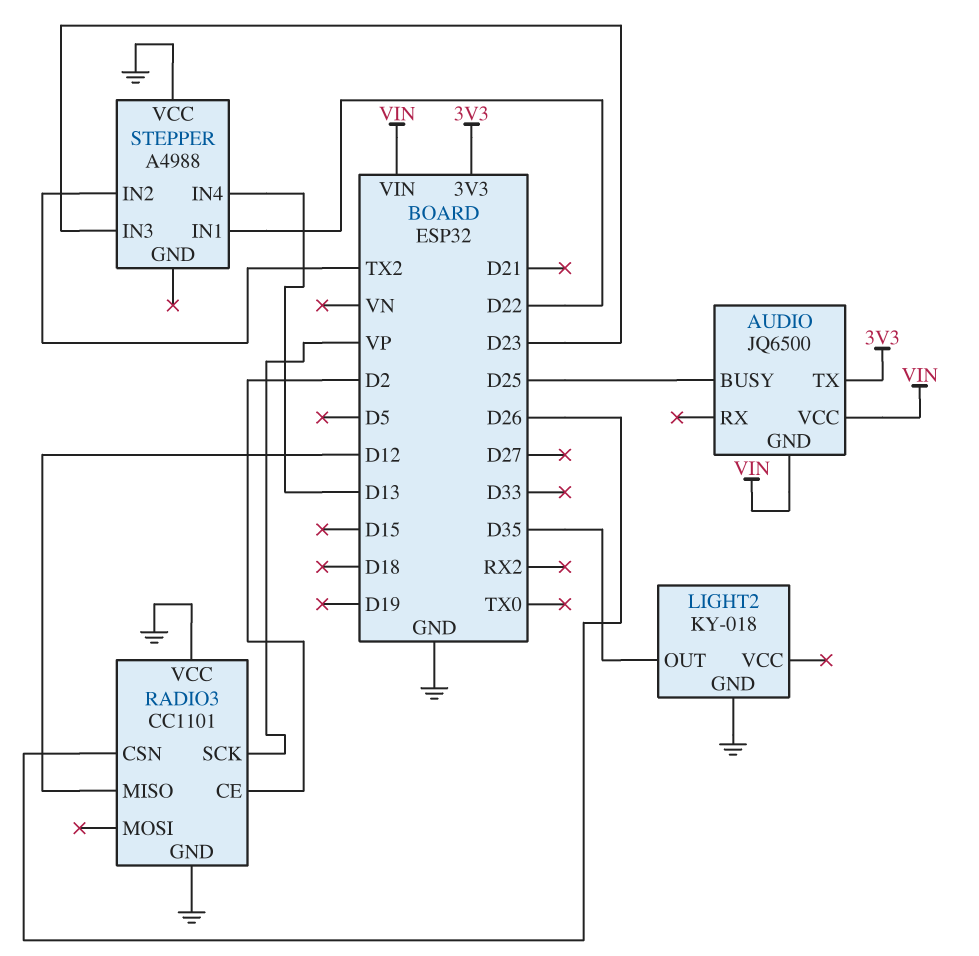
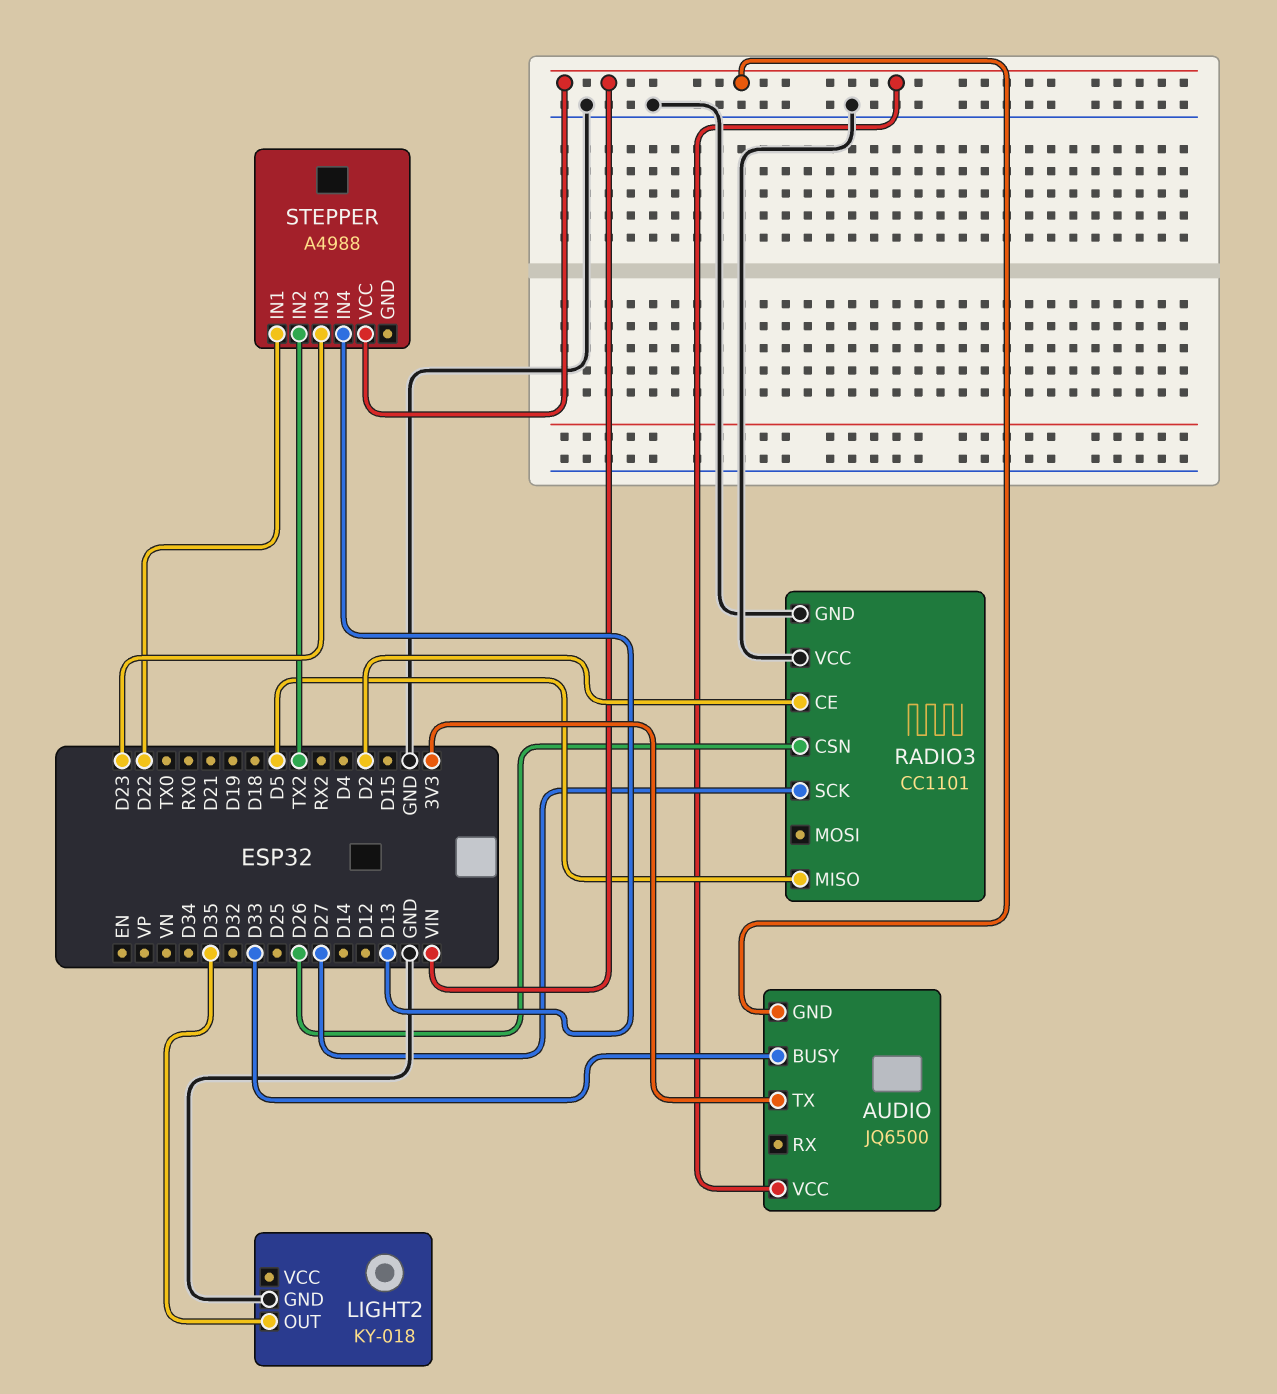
AUDIO pin BUSY: D25 -> D33
RADIO3 pin MISO: D12 -> D5
RADIO3 pin SCK: VP -> D27
STEPPER pin VCC: GND -> VIN

